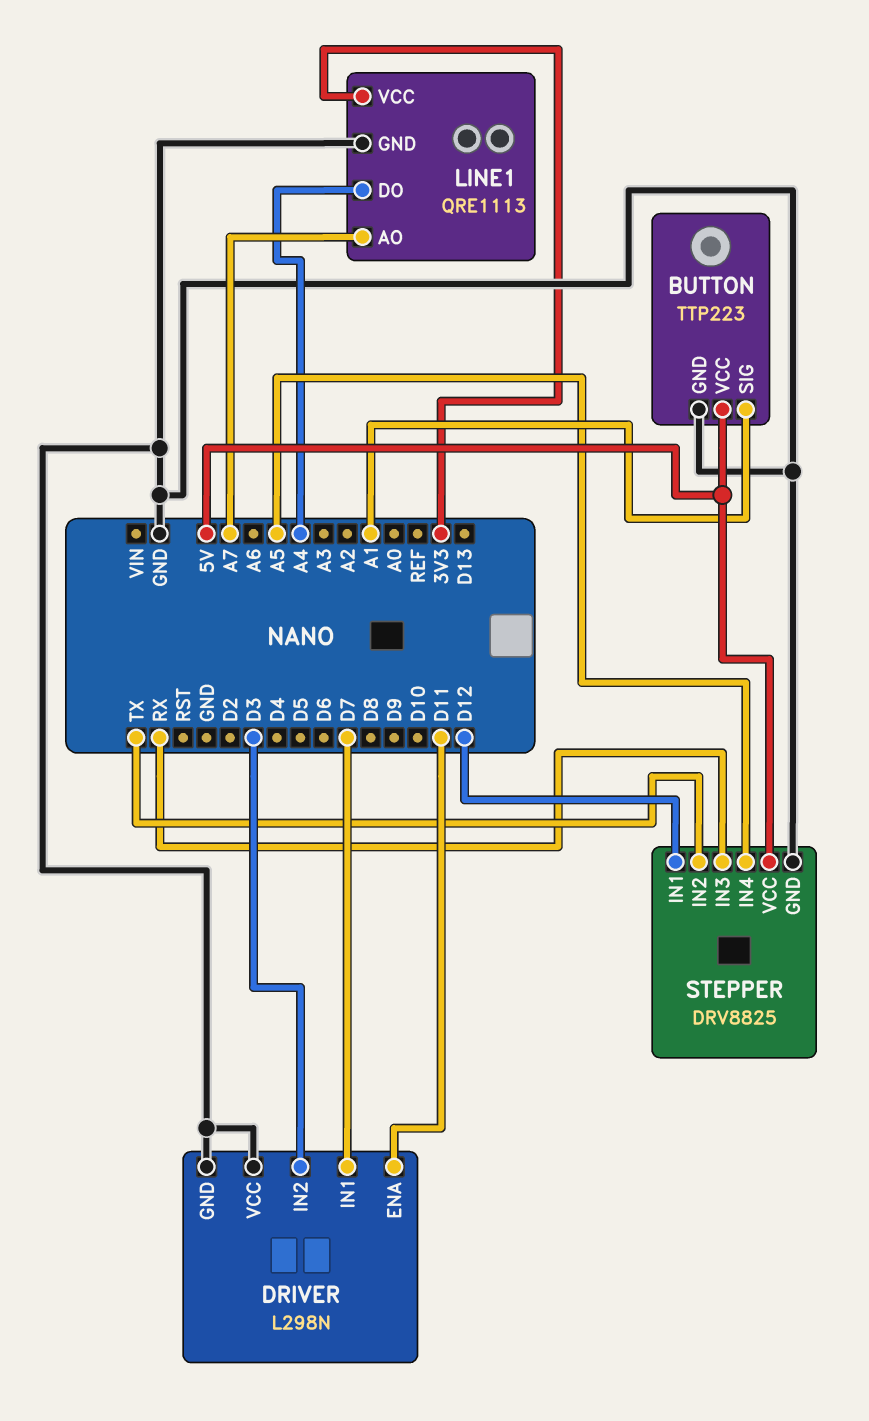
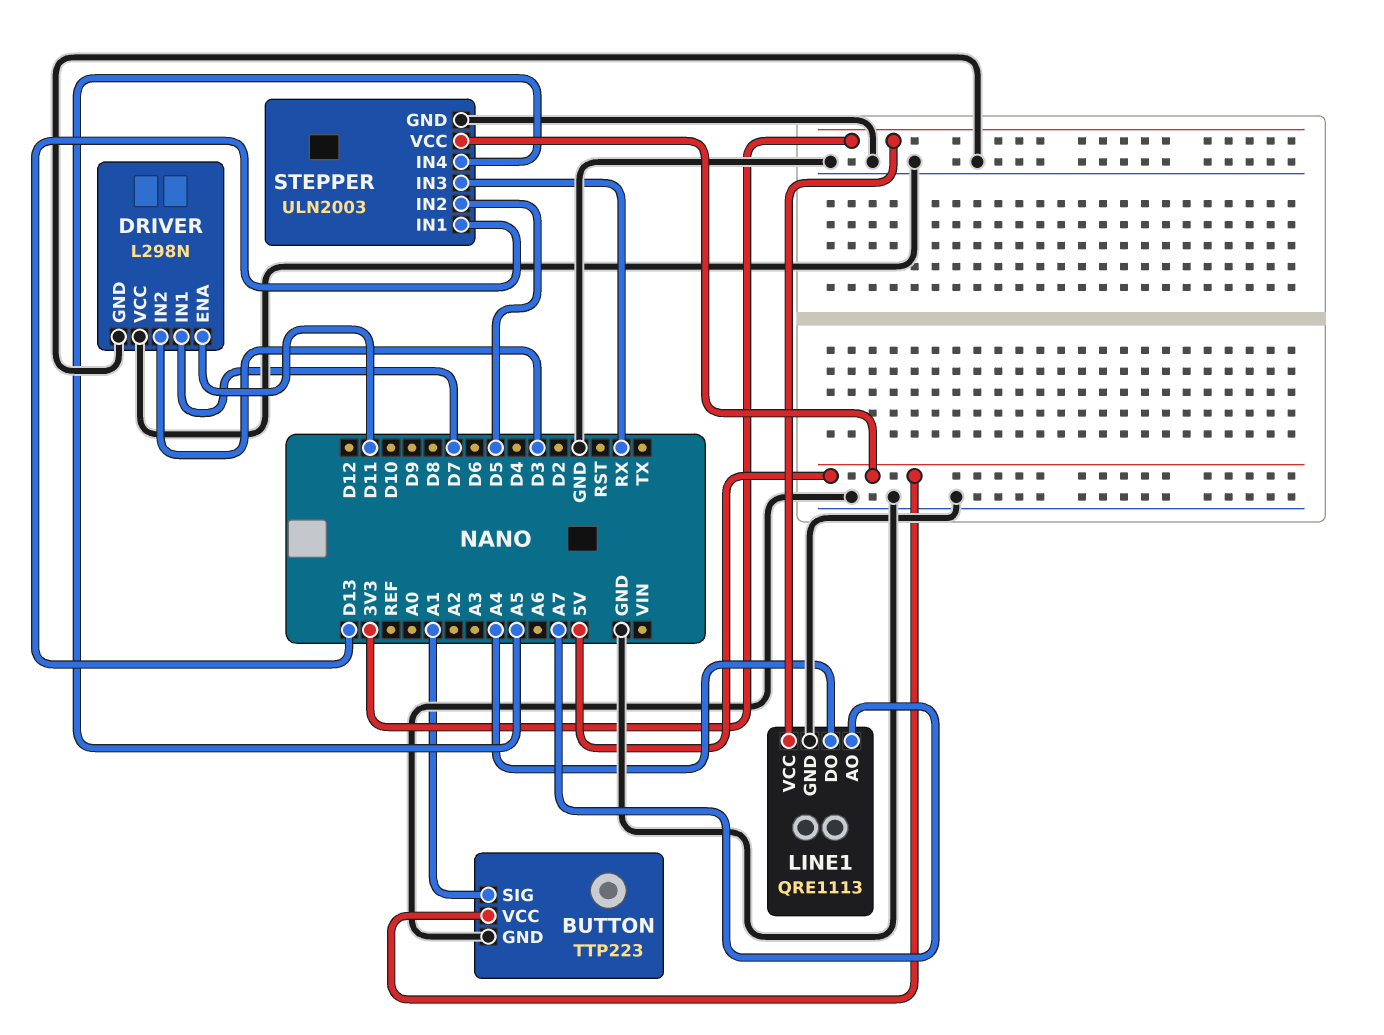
STEPPER: DRV8825 -> ULN2003
STEPPER pin IN1: D12 -> D13
STEPPER pin IN2: TX -> D5

